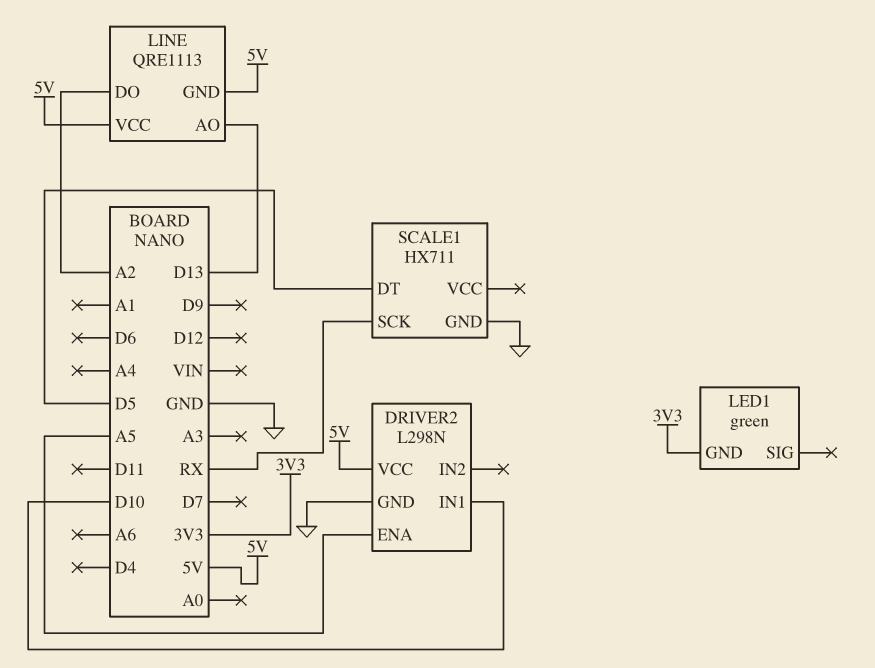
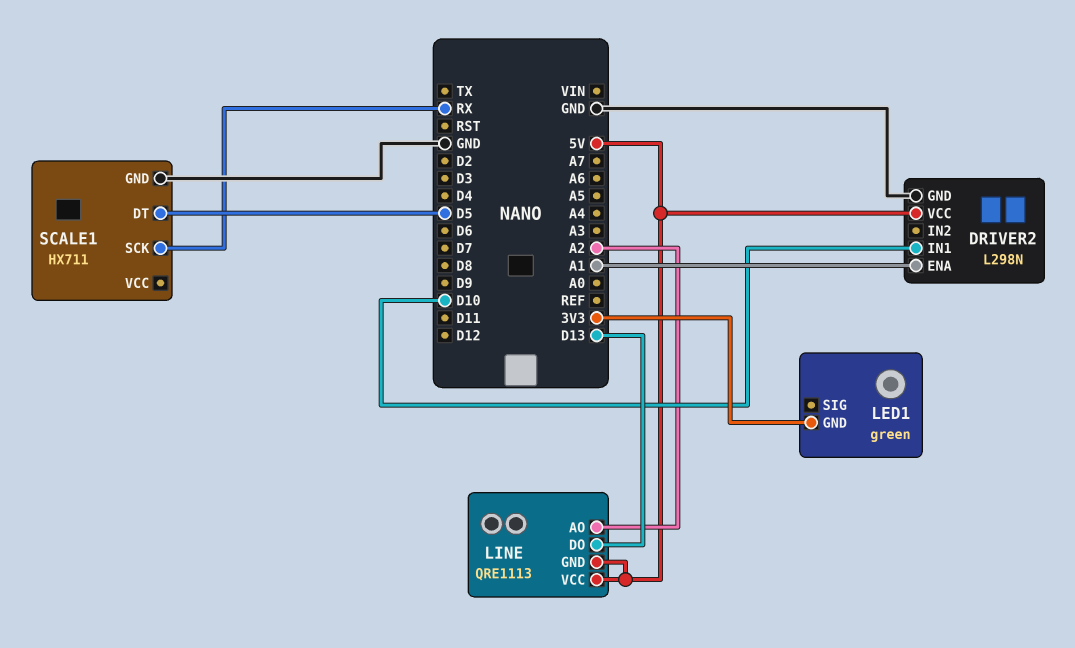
DRIVER2 pin ENA: A5 -> A1
LINE pin AO: D13 -> A2
LINE pin DO: A2 -> D13

